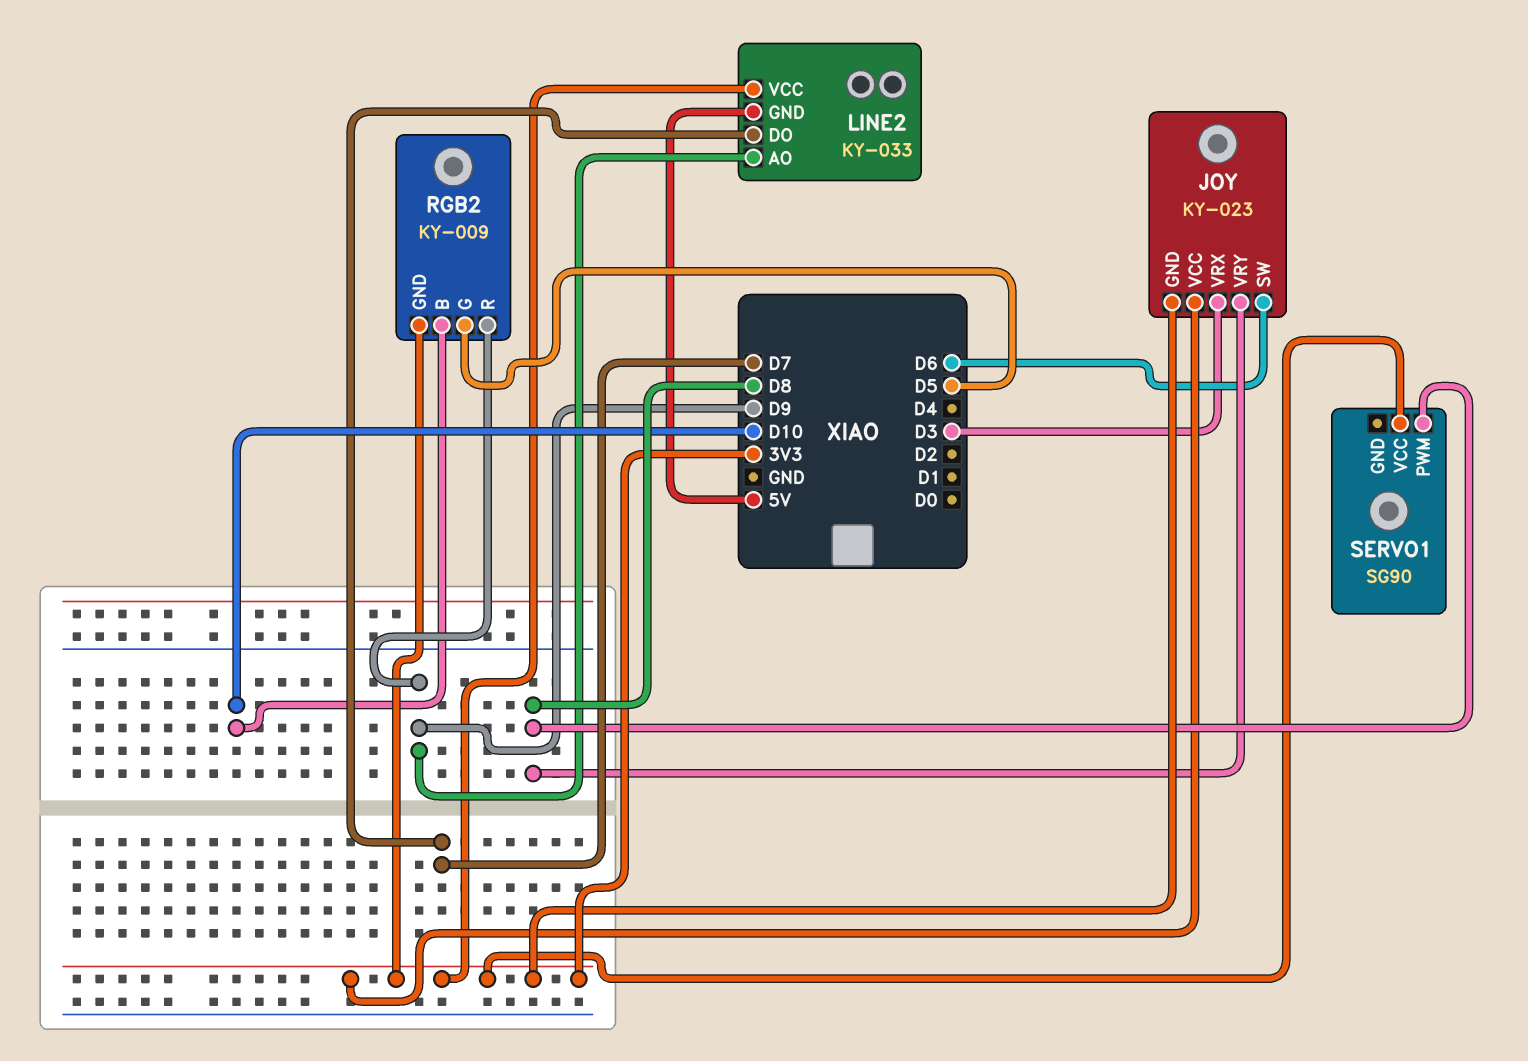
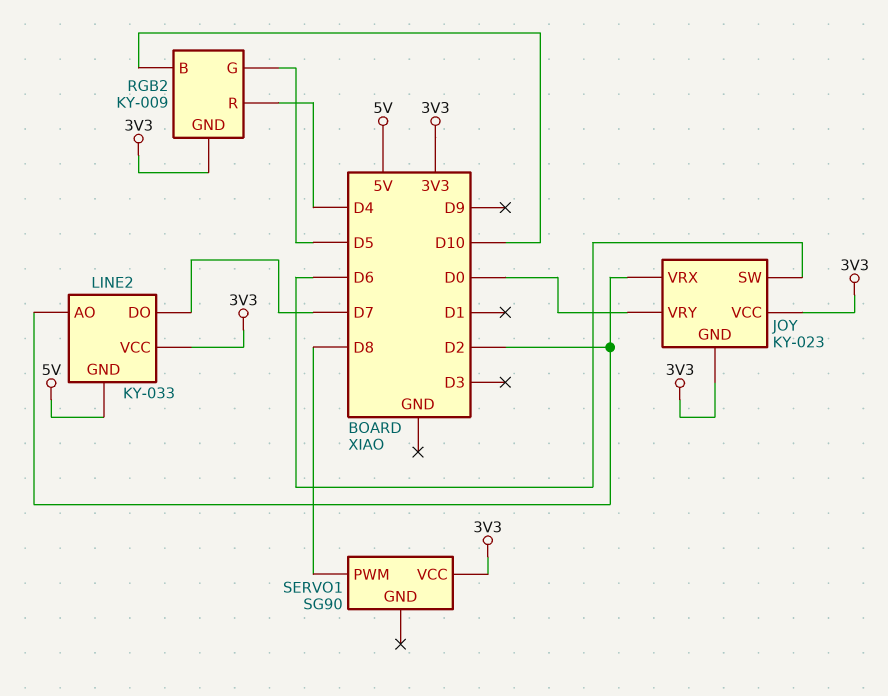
JOY pin VRX: D3 -> D2
JOY pin VRY: D8 -> D0
LINE2 pin AO: D9 -> D2
RGB2 pin R: D9 -> D4

